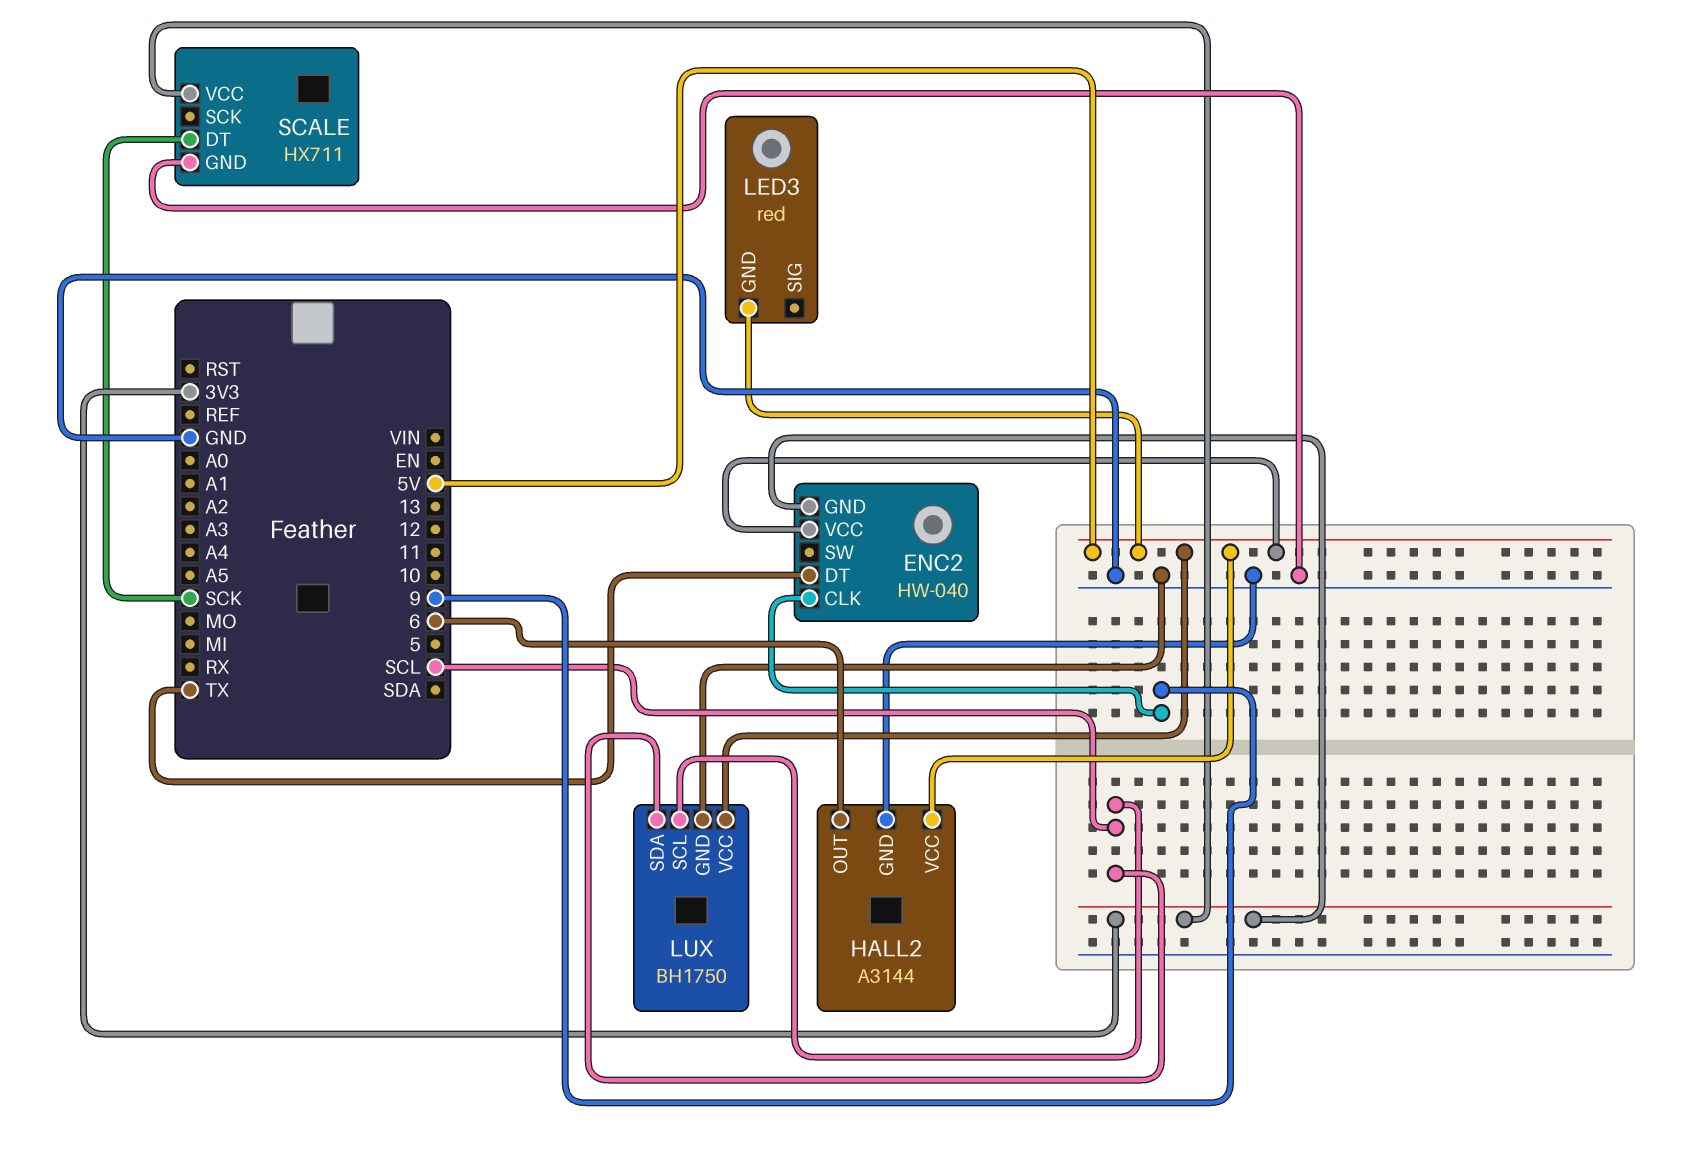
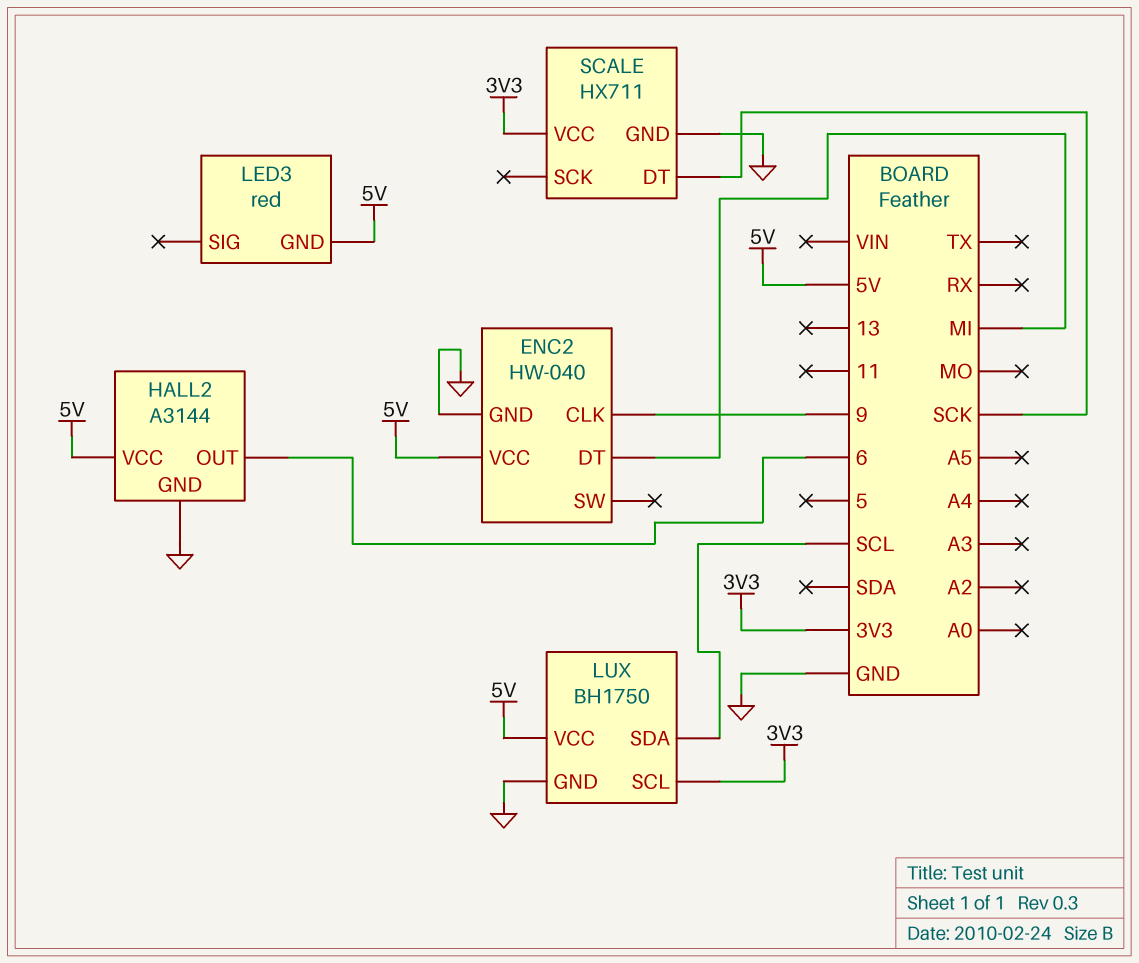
ENC2 pin DT: TX -> MI
ENC2 pin GND: 3V3 -> GND
LUX pin SCL: SCL -> 3V3

